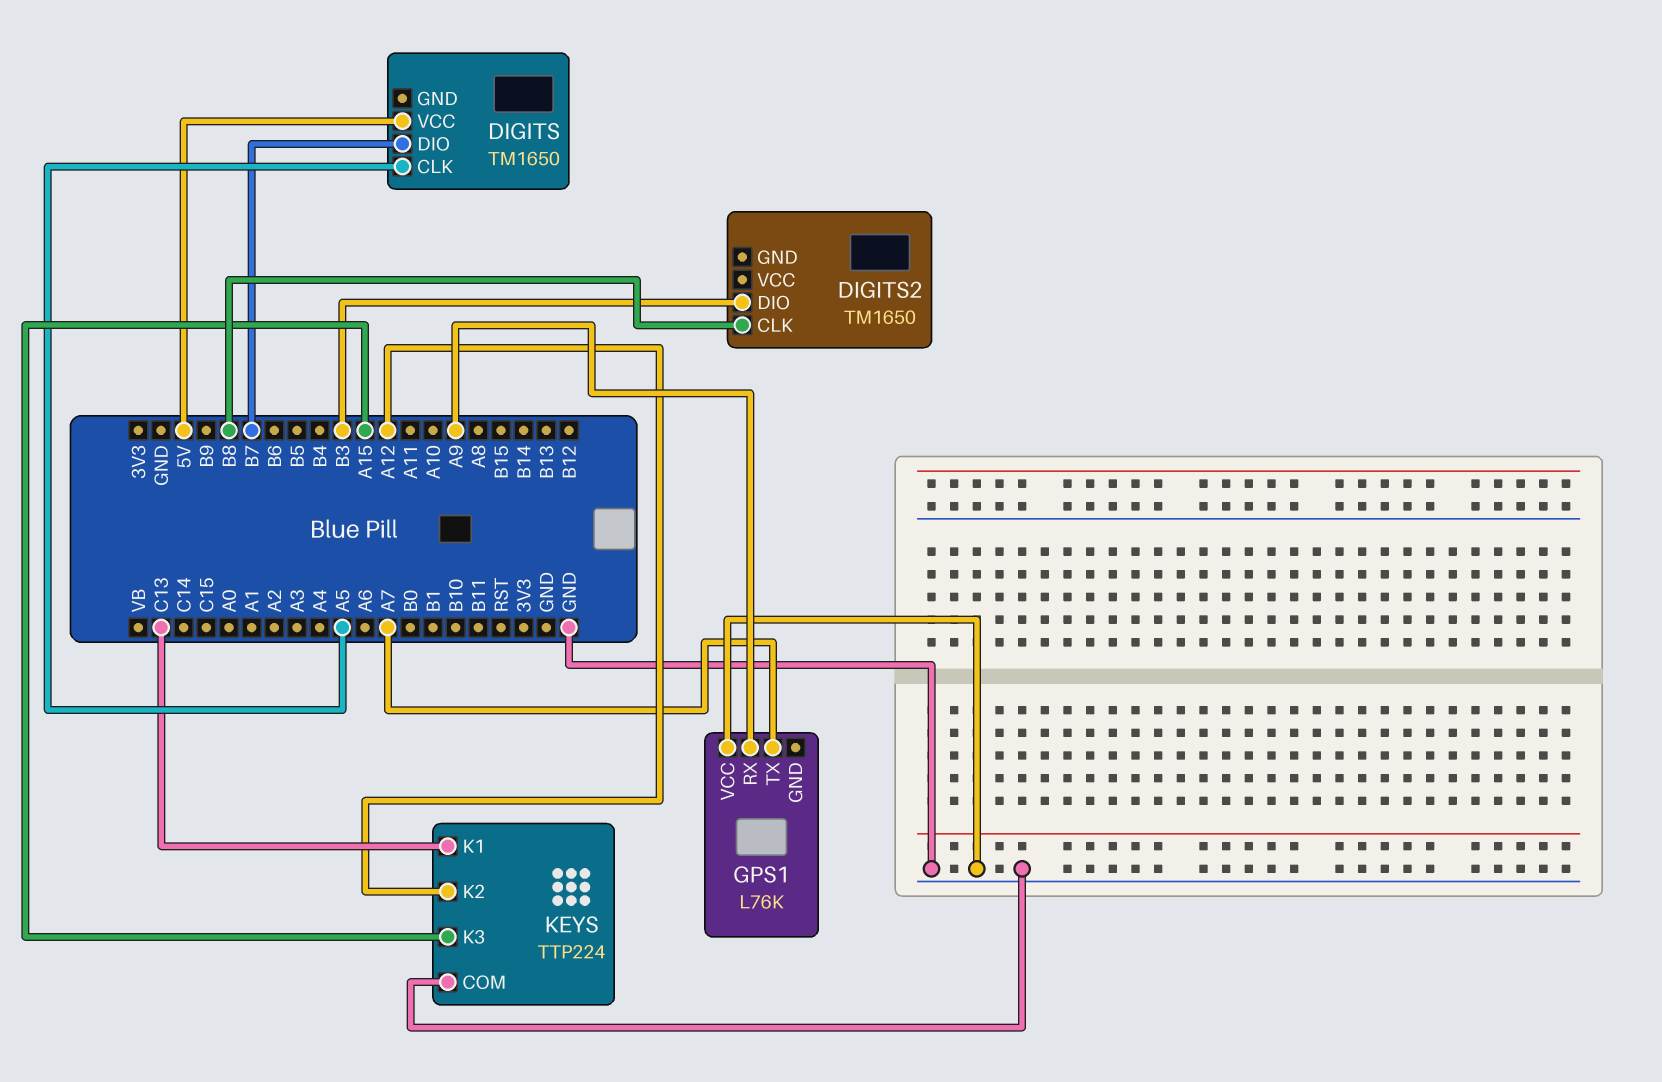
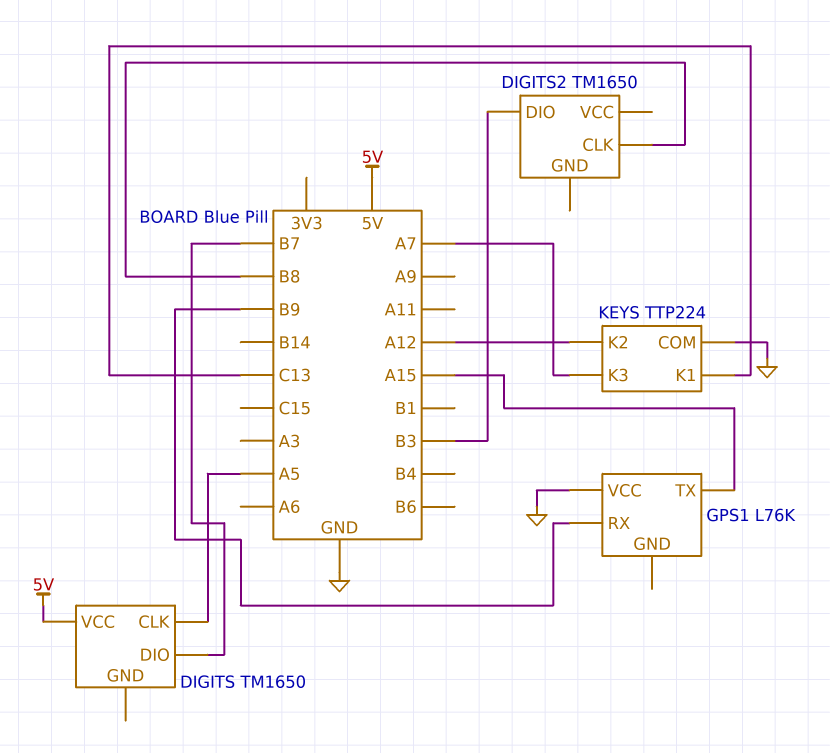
GPS1 pin RX: A9 -> B9
GPS1 pin TX: A7 -> A15
KEYS pin K3: A15 -> A7

